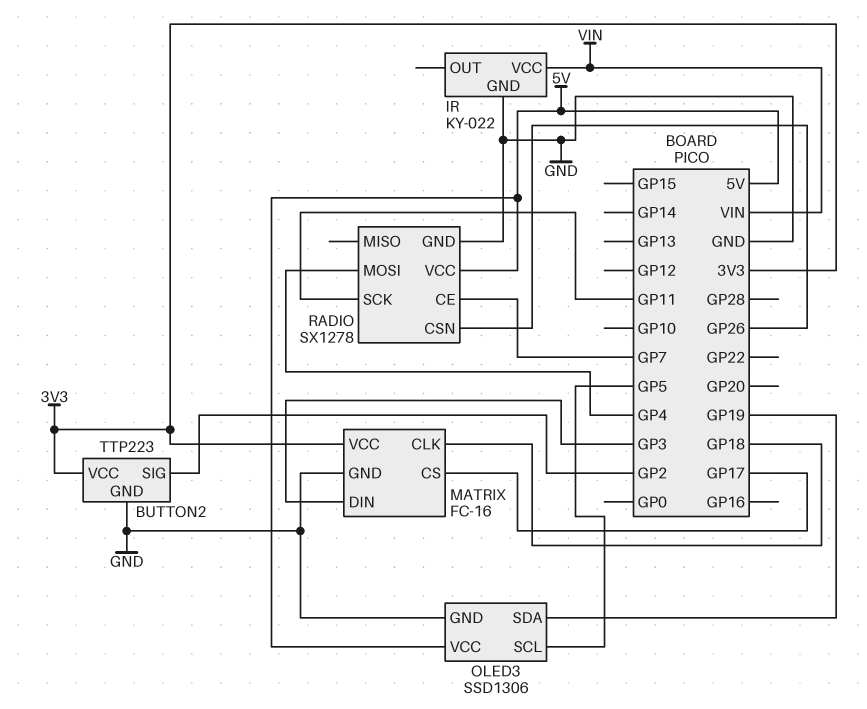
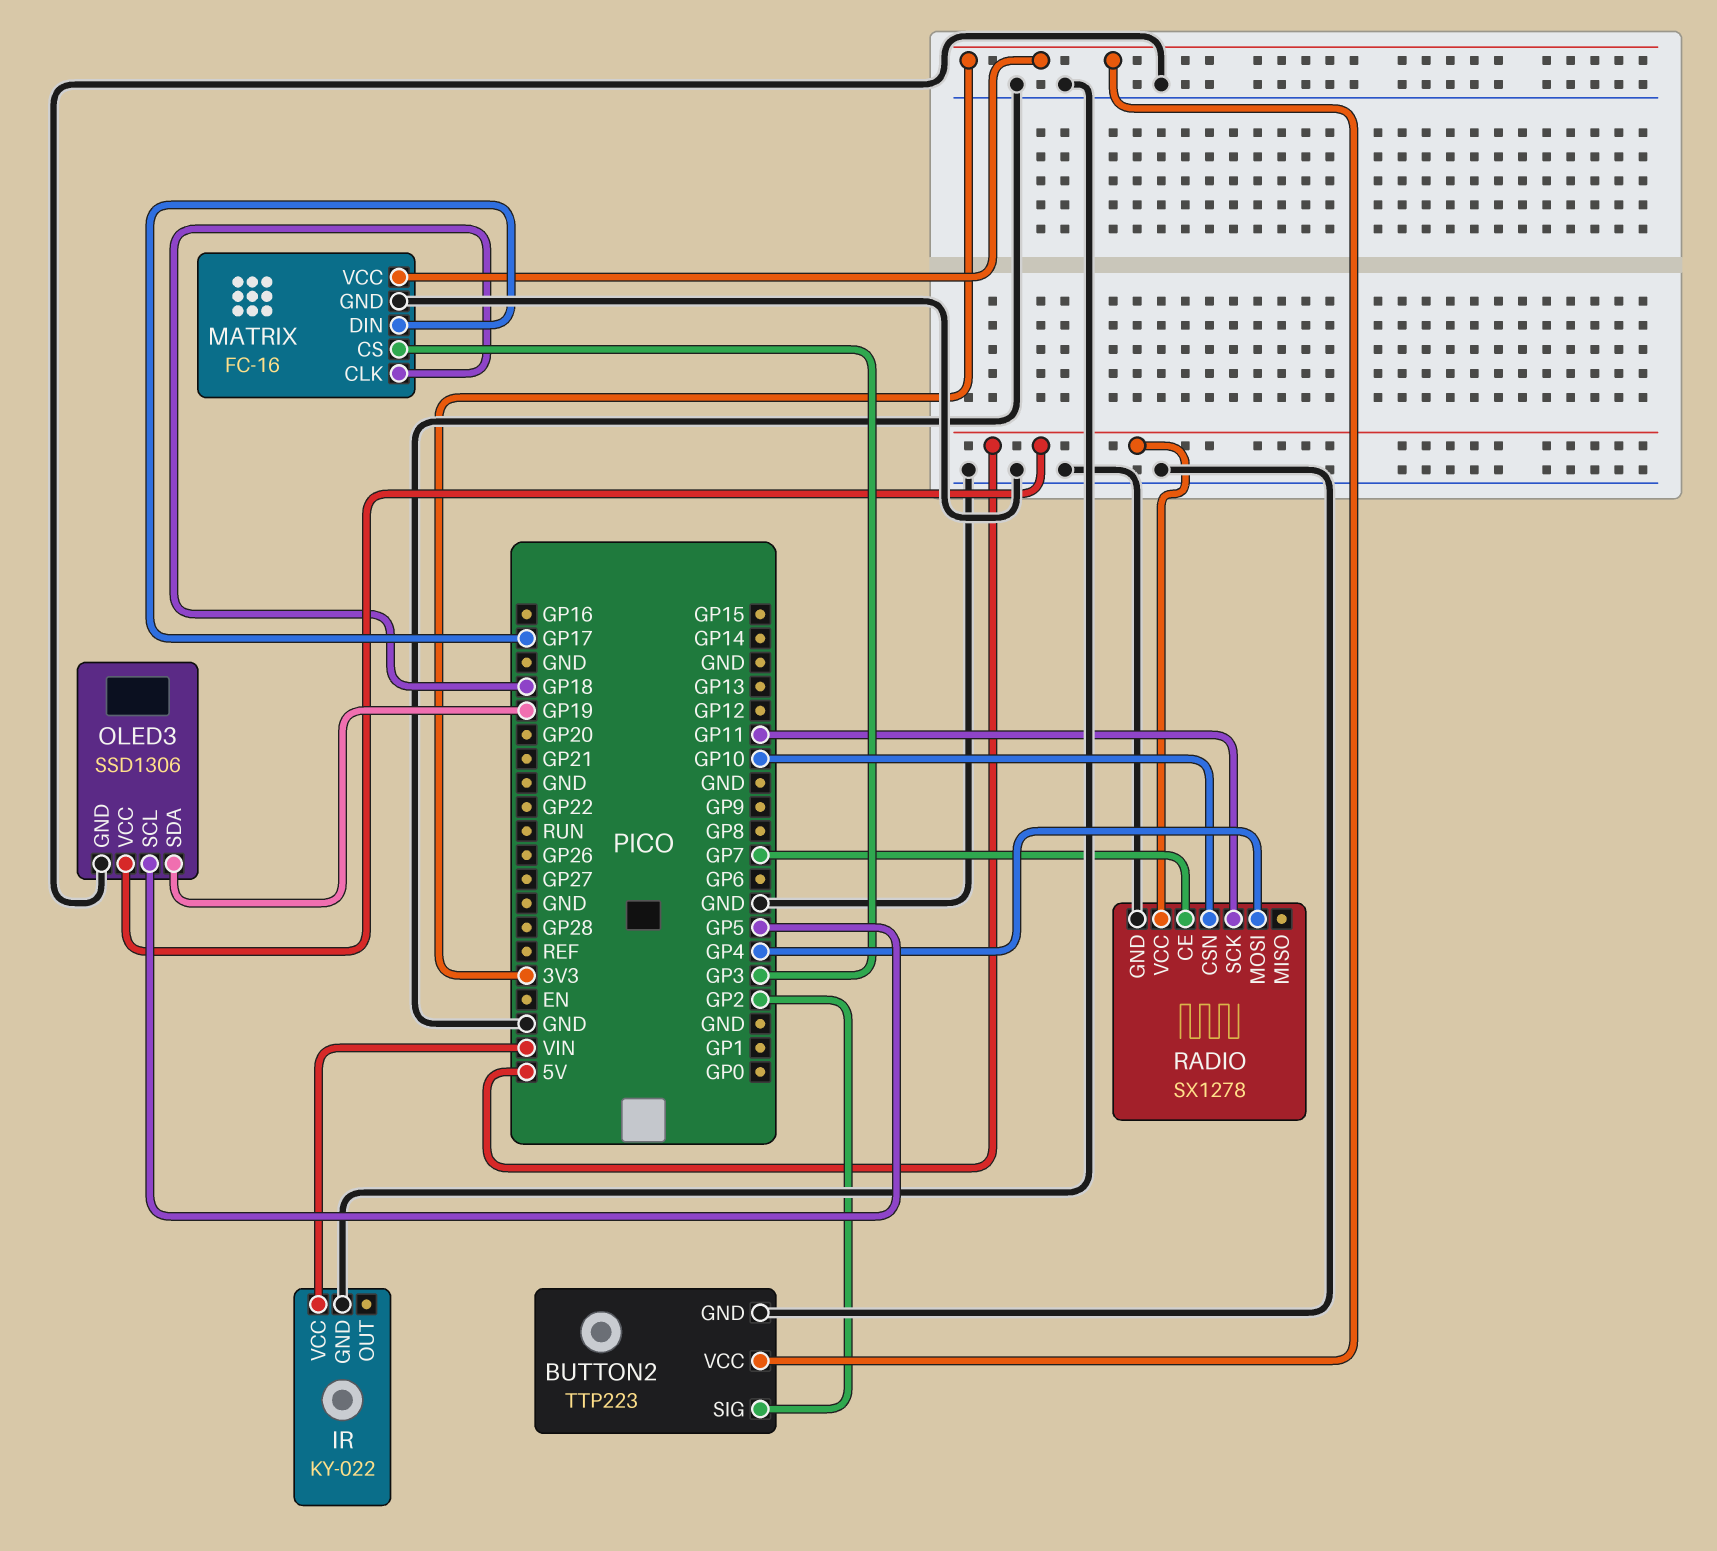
MATRIX pin CS: GP17 -> GP3
MATRIX pin DIN: GP3 -> GP17
RADIO pin CSN: GP26 -> GP10

